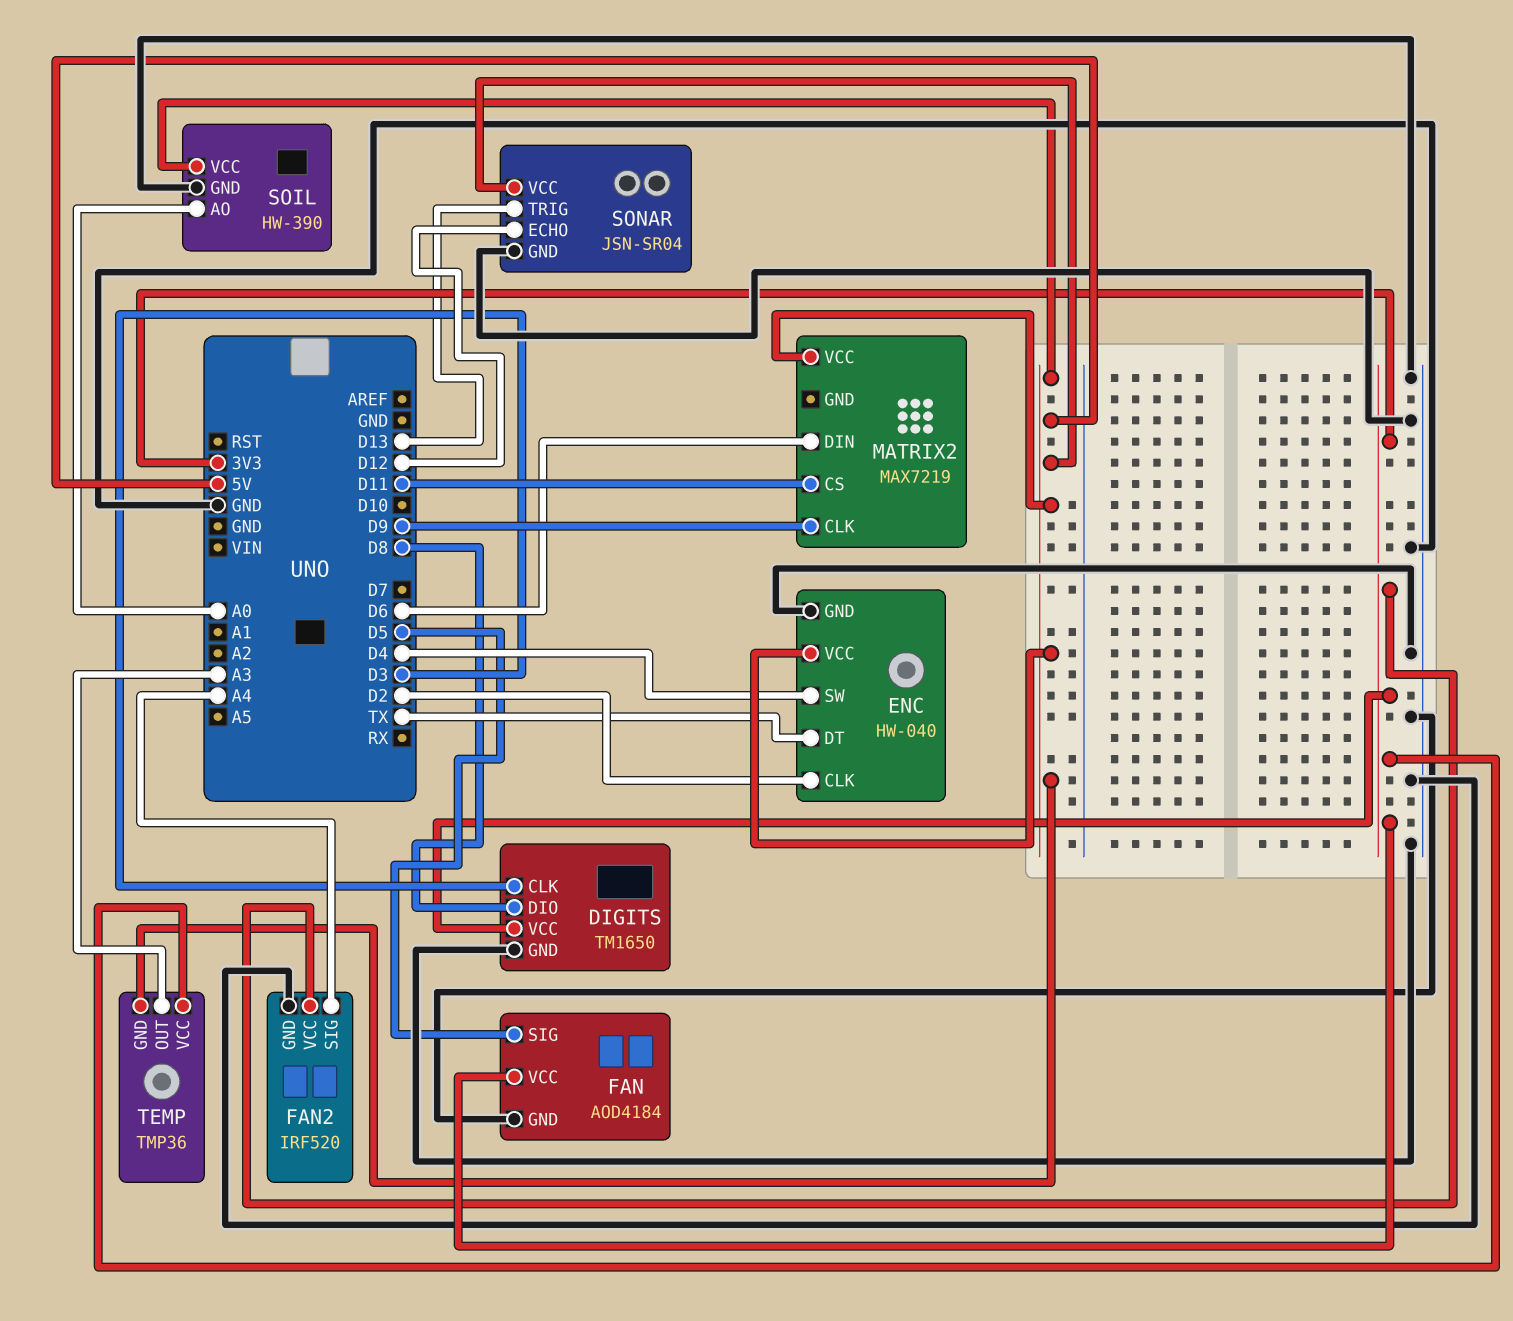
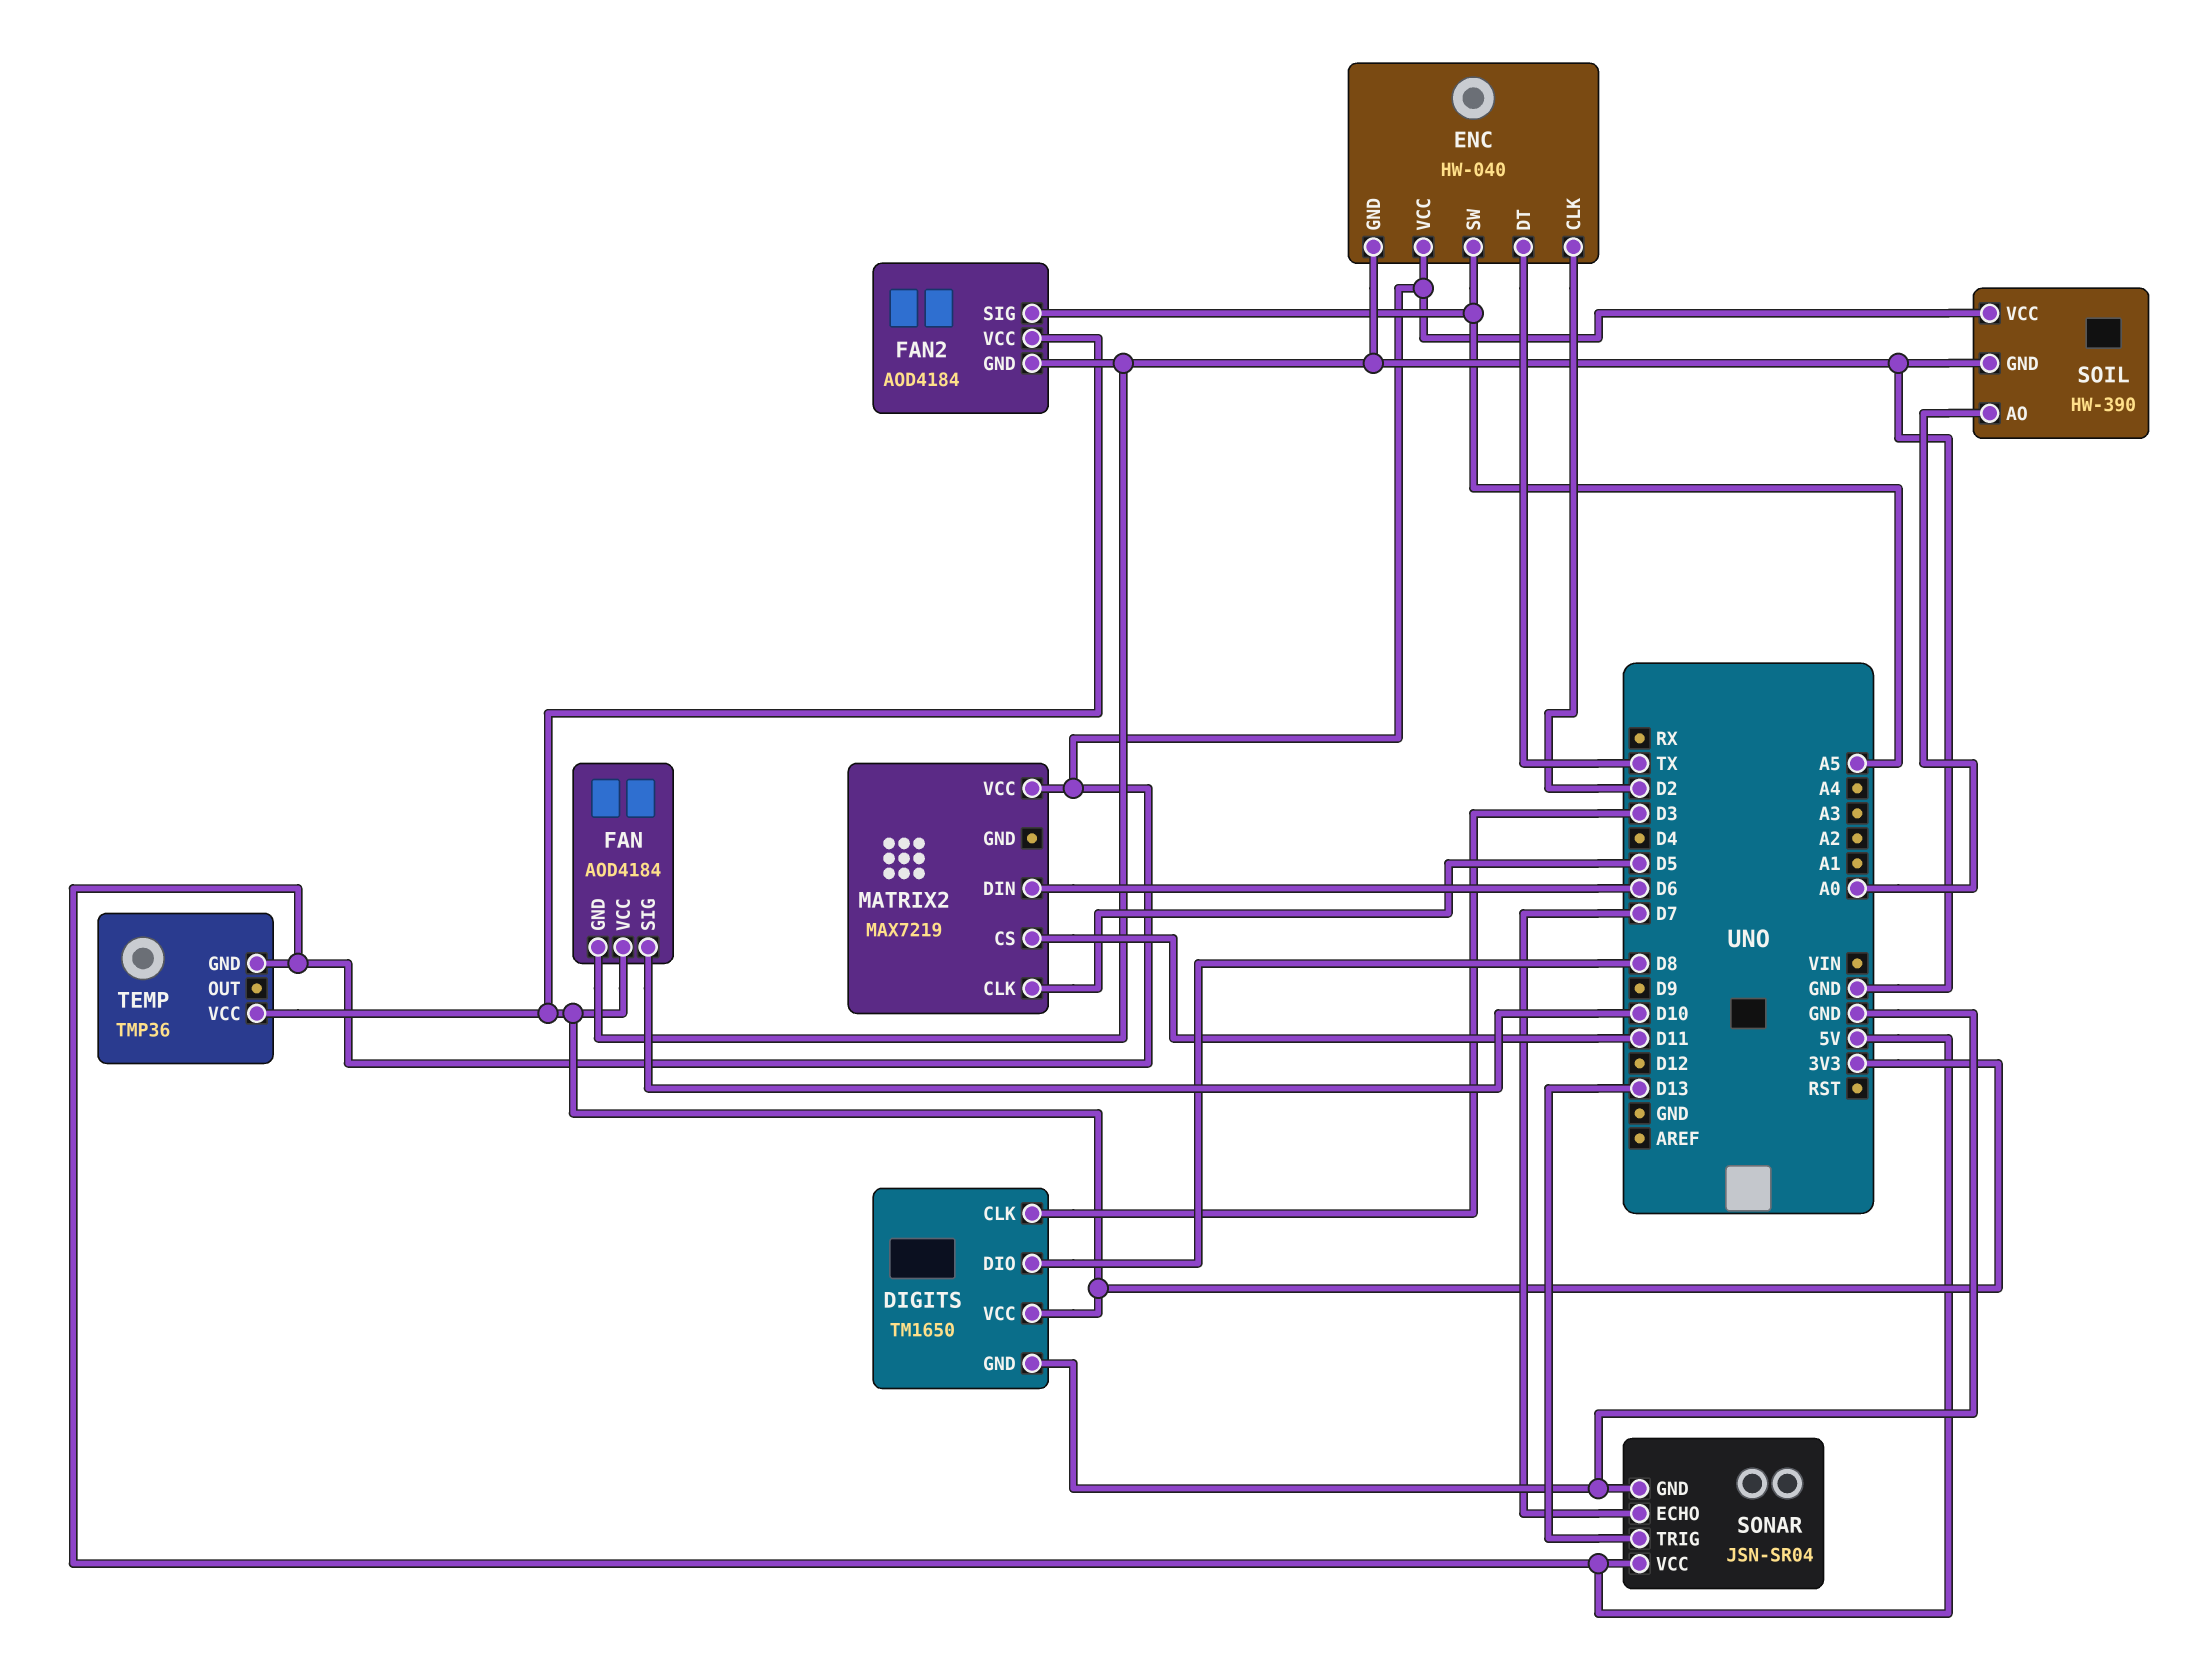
ENC pin SW: D4 -> A5
FAN pin SIG: D5 -> D10
FAN2: IRF520 -> AOD4184
FAN2 pin SIG: A4 -> A5
MATRIX2 pin CLK: D9 -> D5
SONAR pin ECHO: D12 -> D7
TEMP pin OUT: A3 -> none

